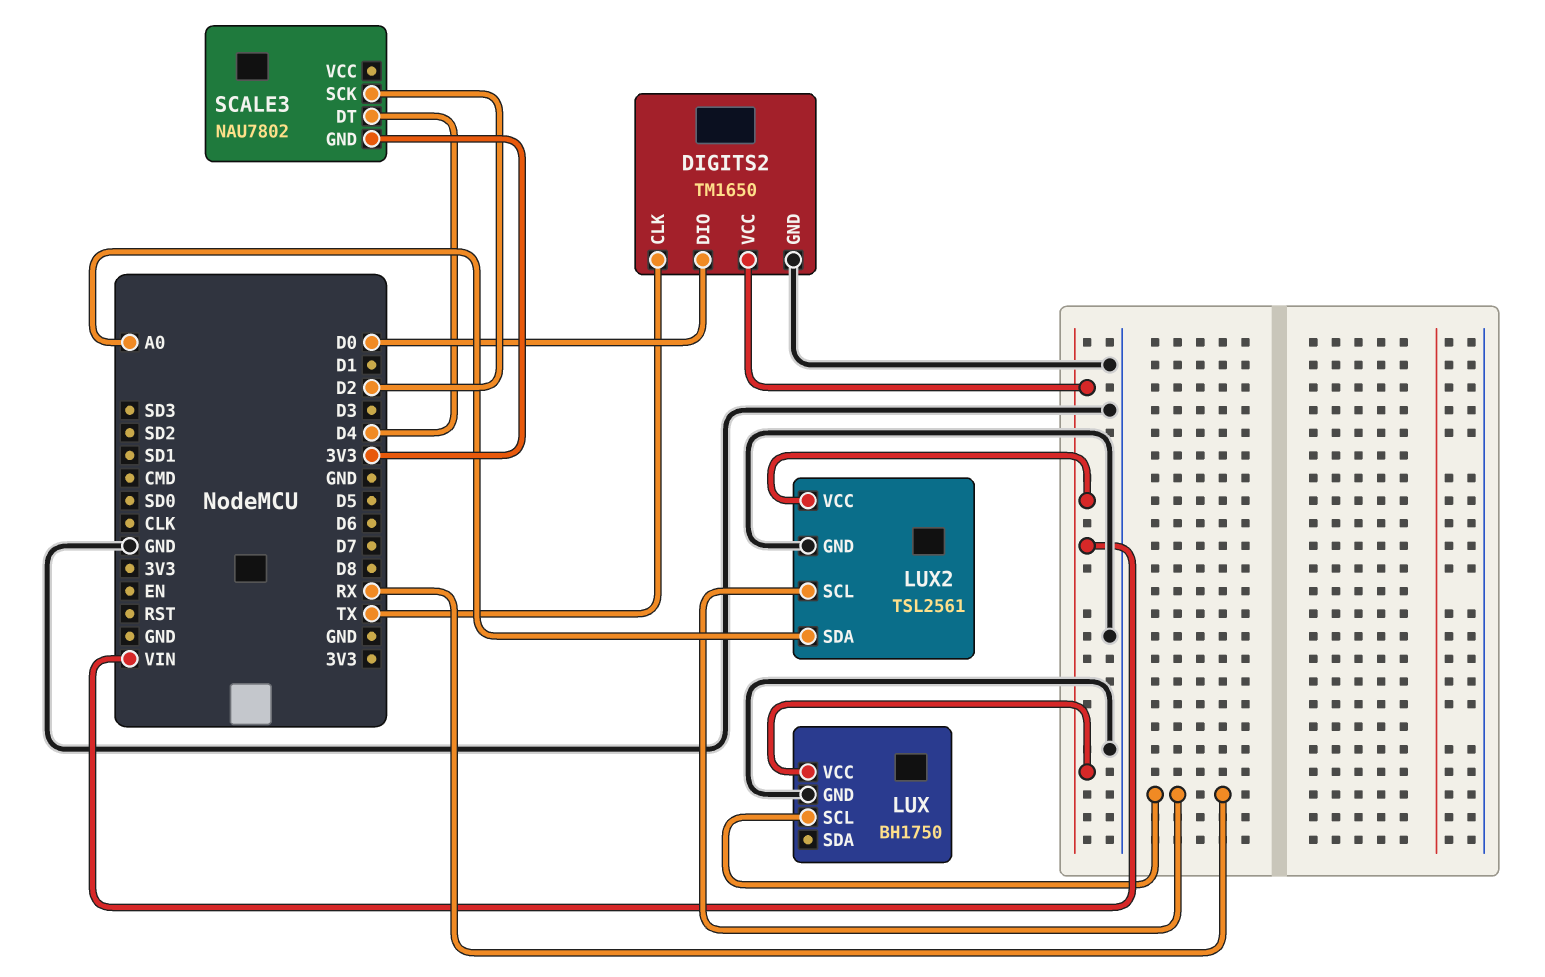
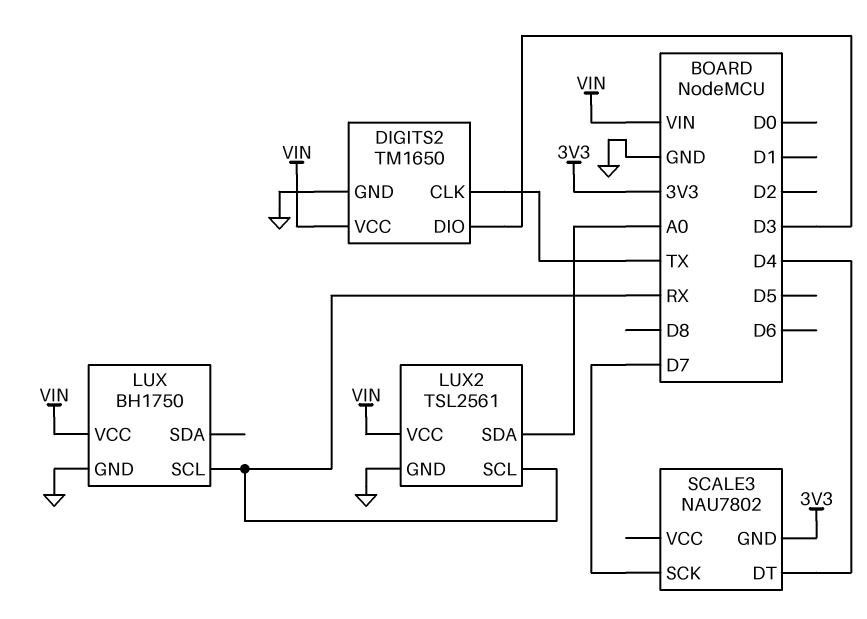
DIGITS2 pin DIO: D0 -> D3
SCALE3 pin SCK: D2 -> D7

